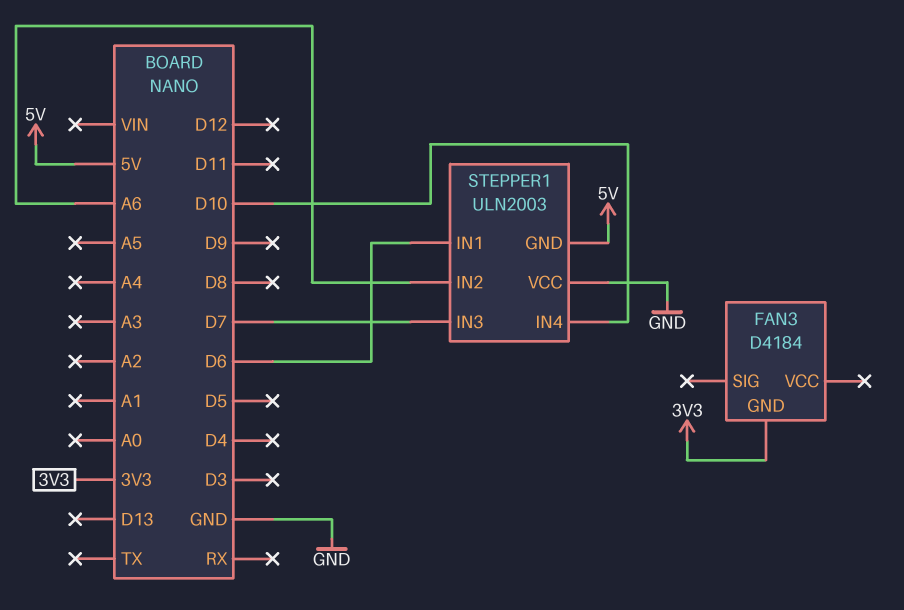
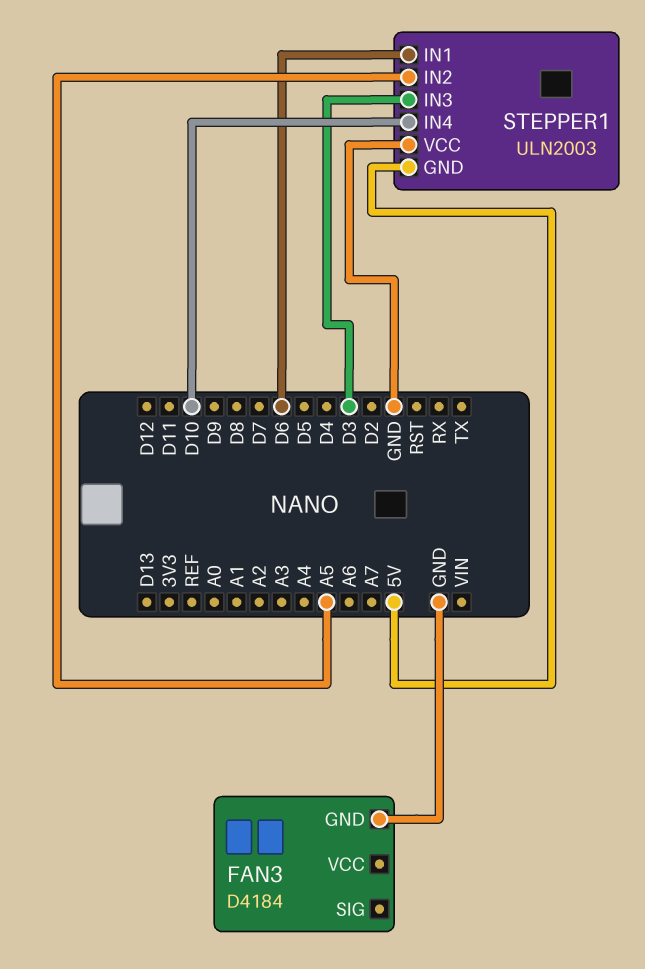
FAN3 pin GND: 3V3 -> GND
STEPPER1 pin IN2: A6 -> A5
STEPPER1 pin IN3: D7 -> D3

